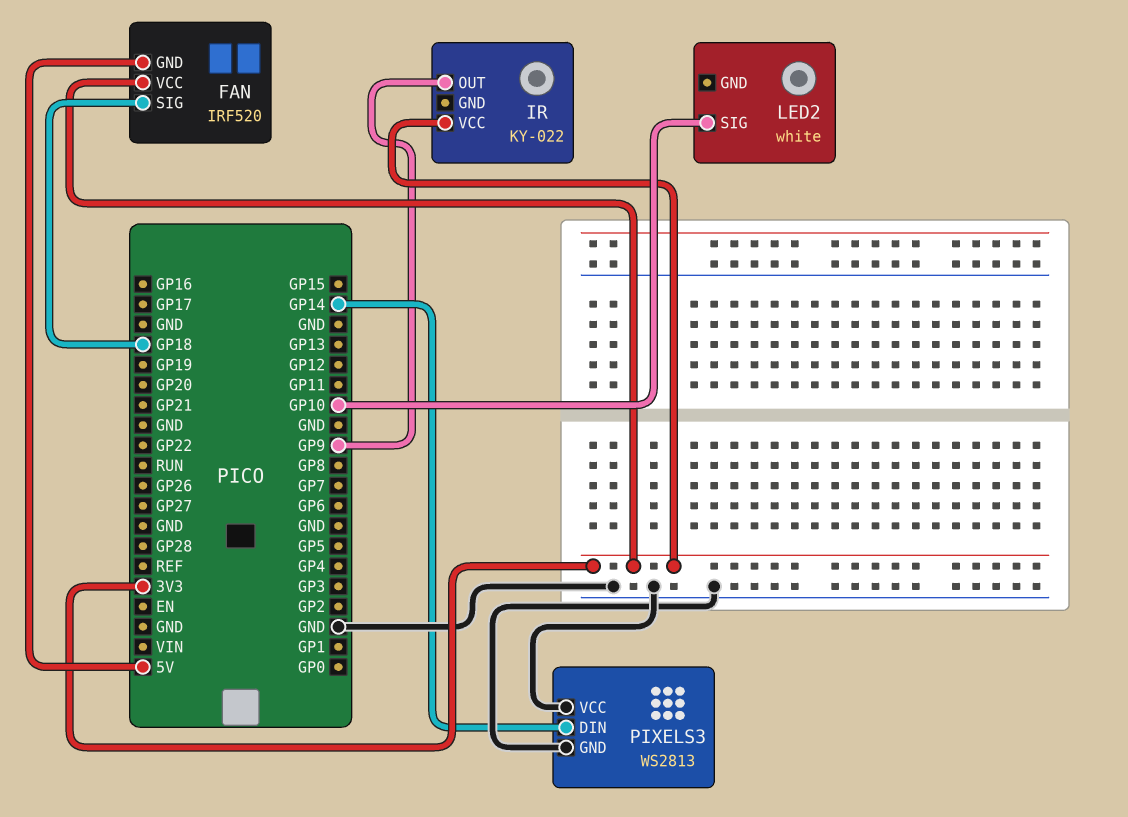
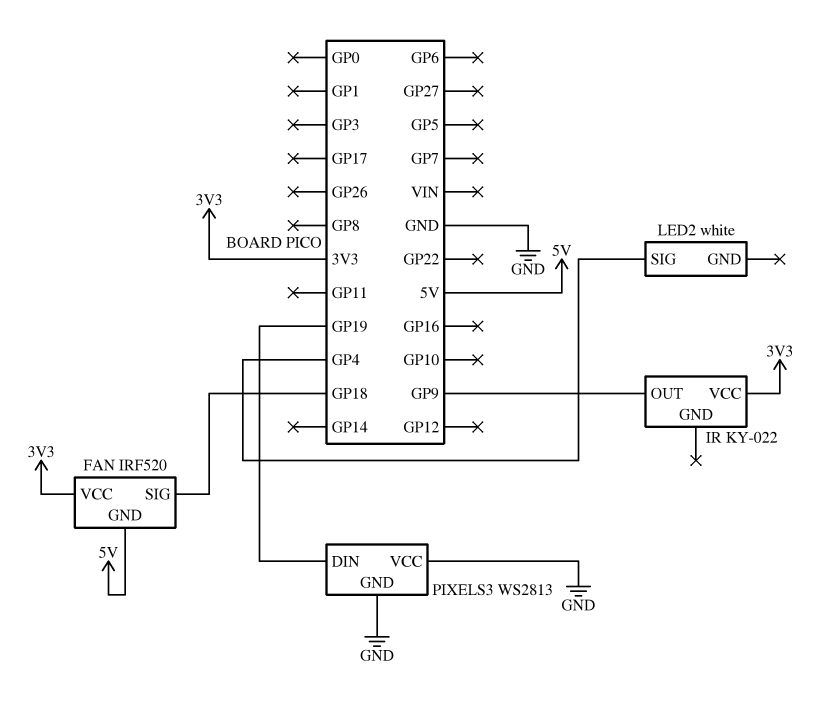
LED2 pin SIG: GP10 -> GP4
PIXELS3 pin DIN: GP14 -> GP19

